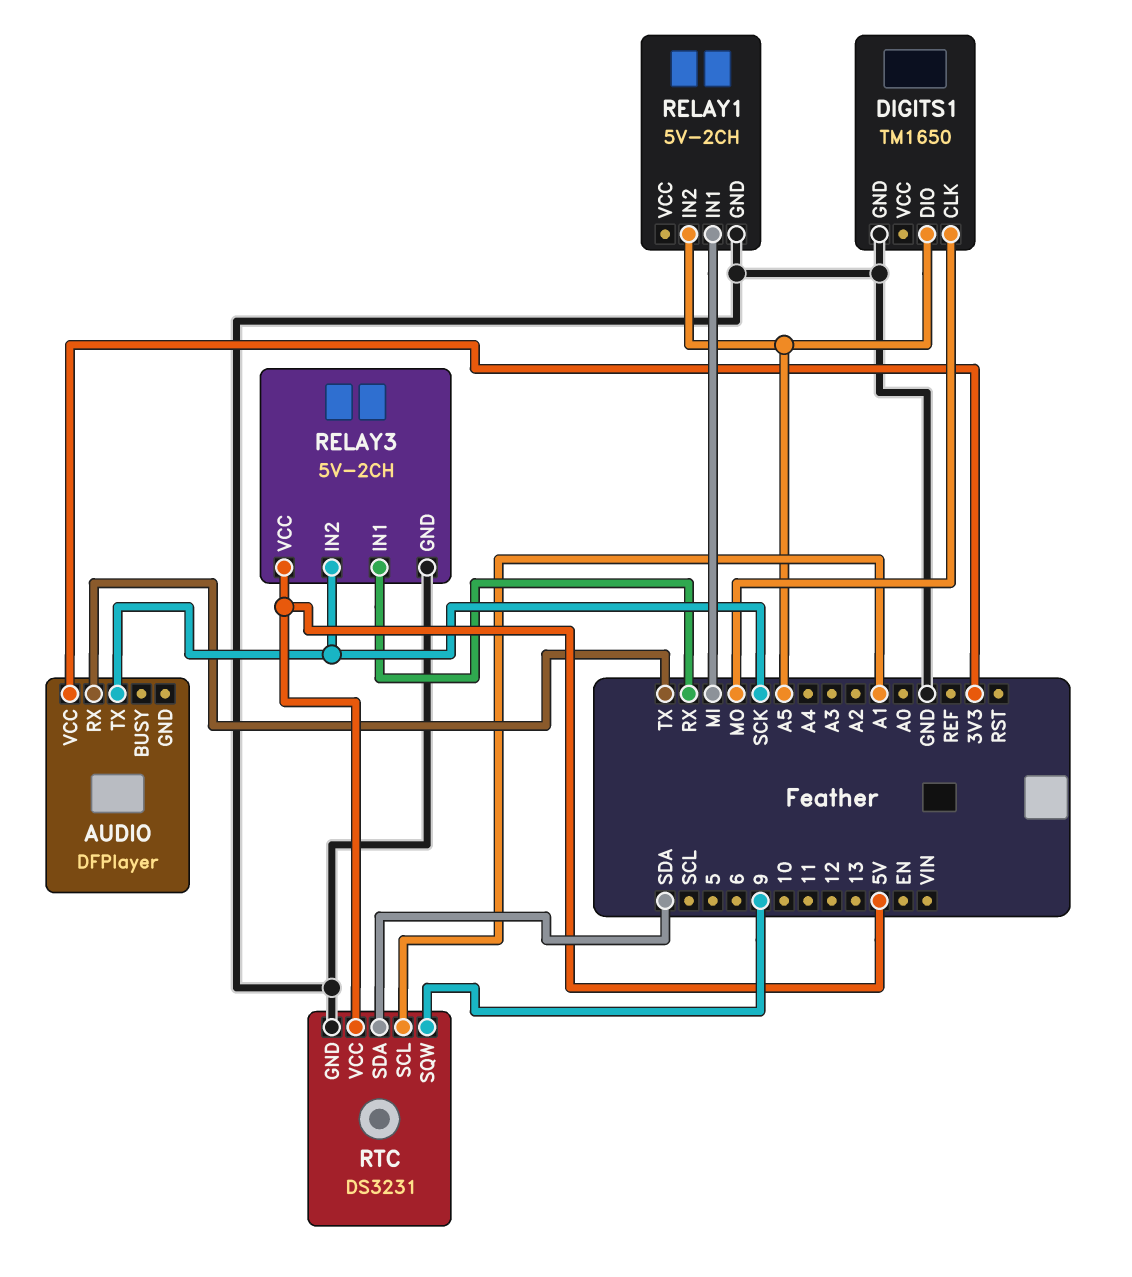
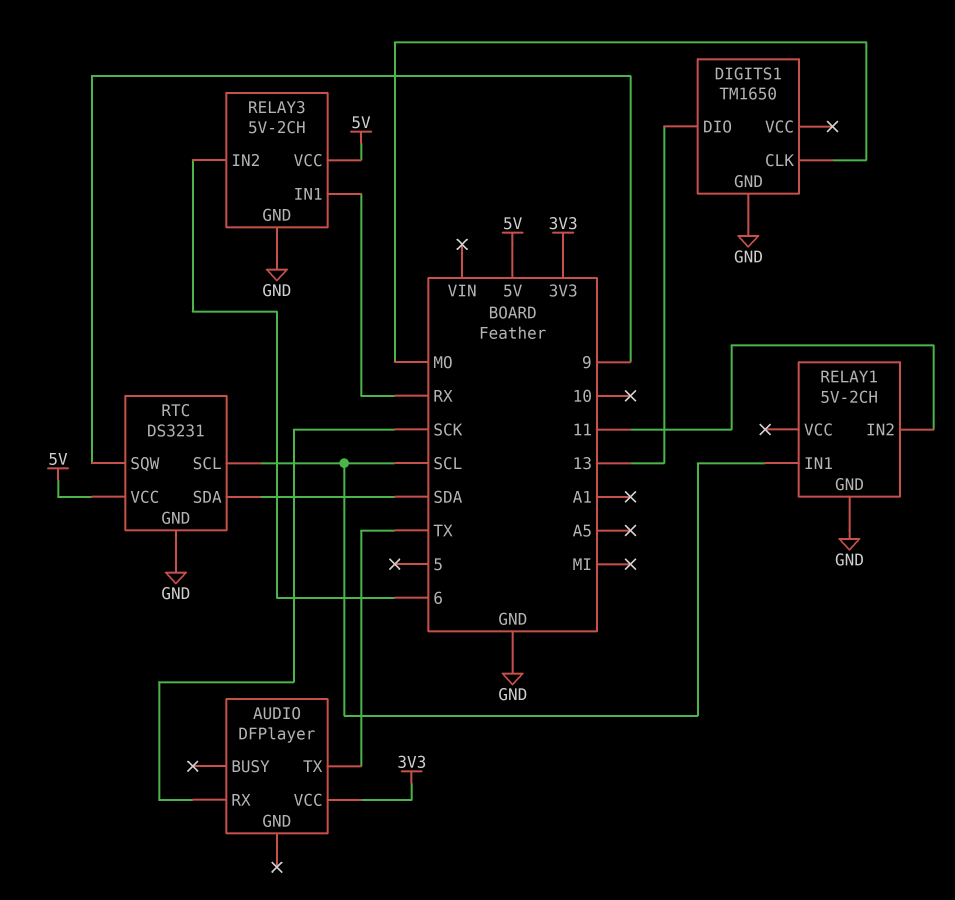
AUDIO pin RX: TX -> SCK
AUDIO pin TX: SCK -> TX
DIGITS1 pin DIO: A5 -> 13
RELAY1 pin IN1: MI -> SCL
RELAY1 pin IN2: A5 -> 11
RELAY3 pin IN2: SCK -> 6
RTC pin SCL: A1 -> SCL

